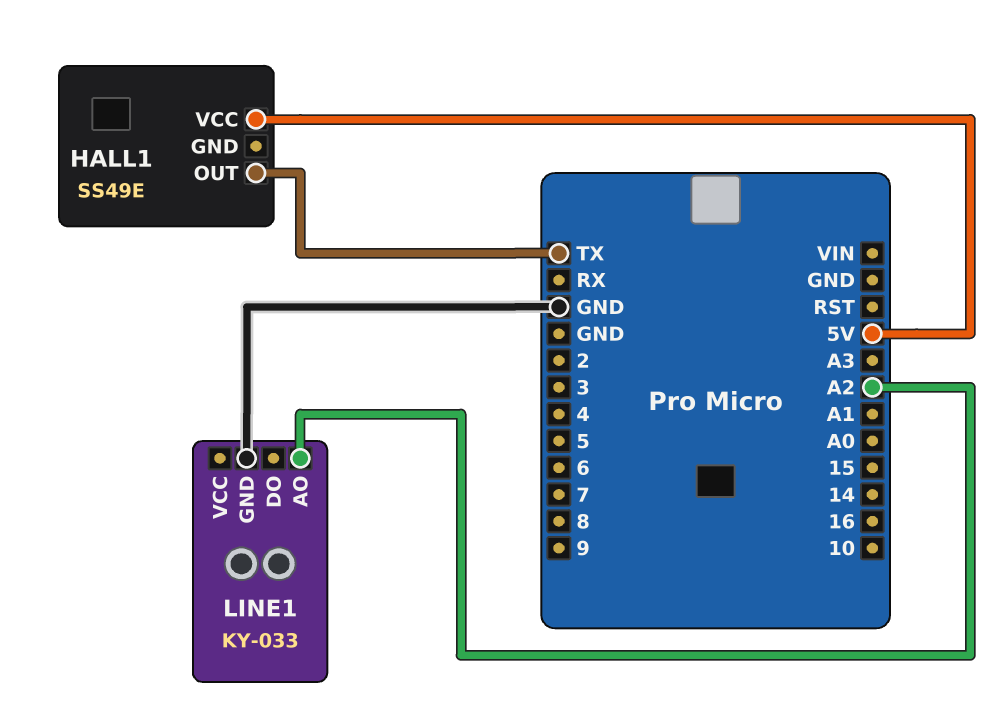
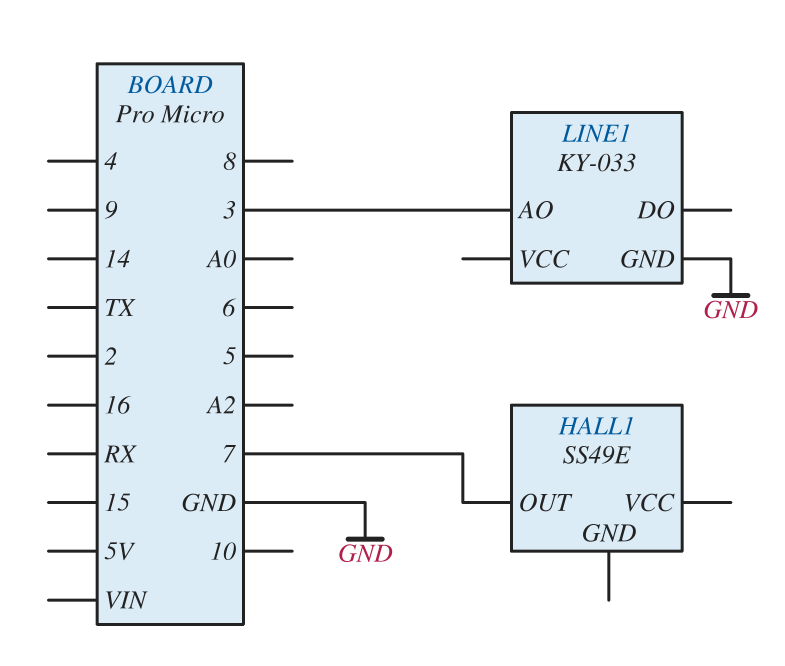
HALL1 pin OUT: TX -> 7
HALL1 pin VCC: 5V -> none
LINE1 pin AO: A2 -> 3

